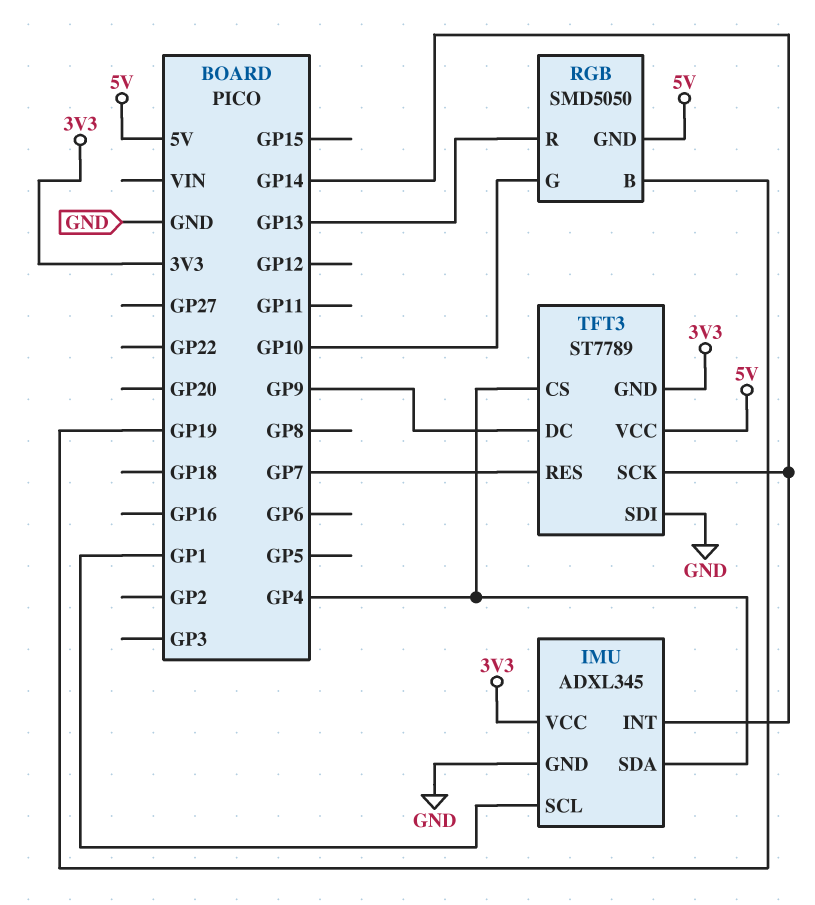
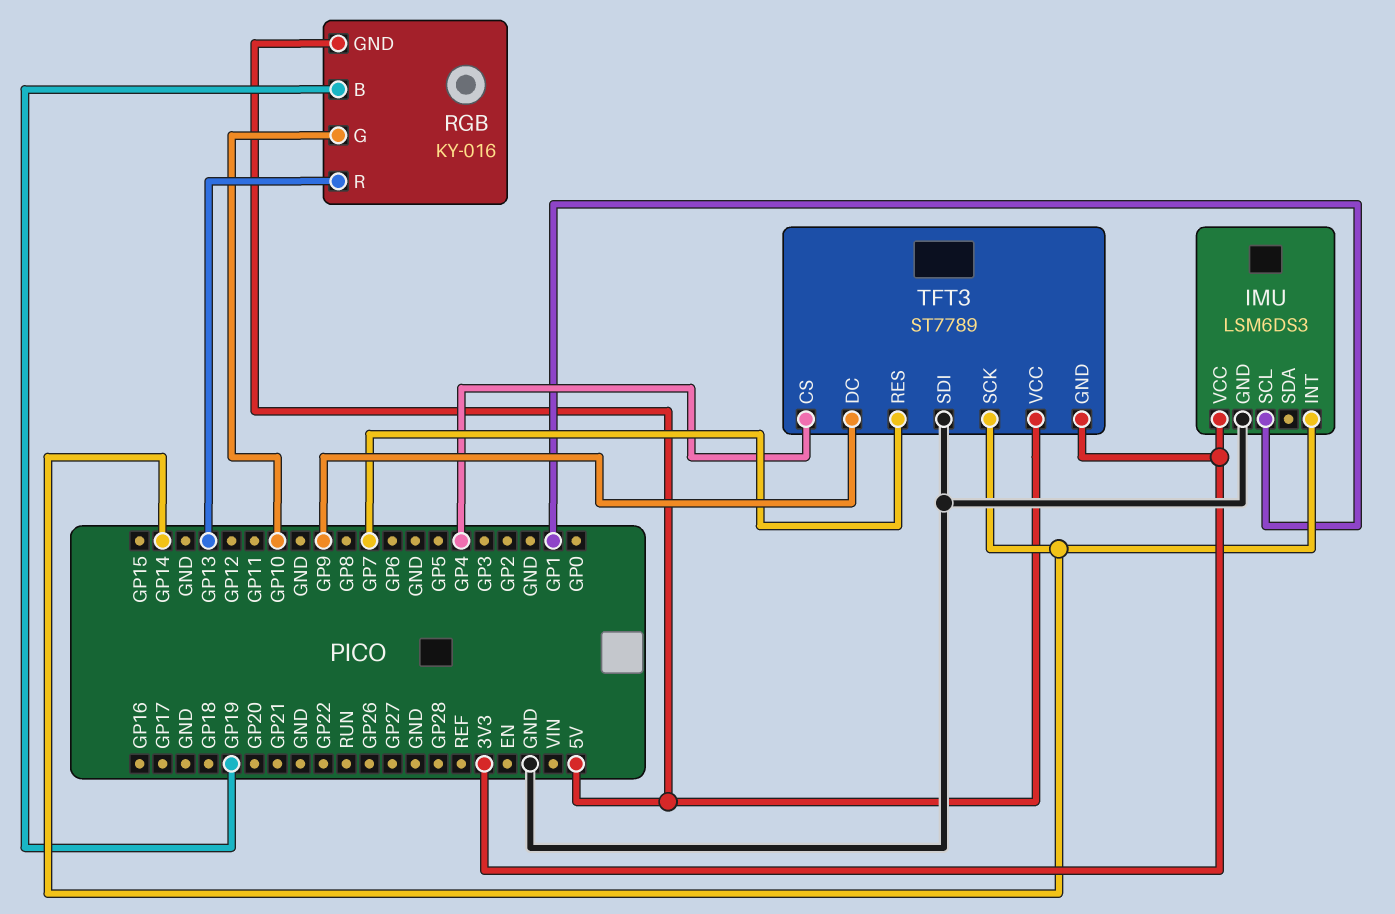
IMU: ADXL345 -> LSM6DS3
IMU pin SDA: GP4 -> none
RGB: SMD5050 -> KY-016

